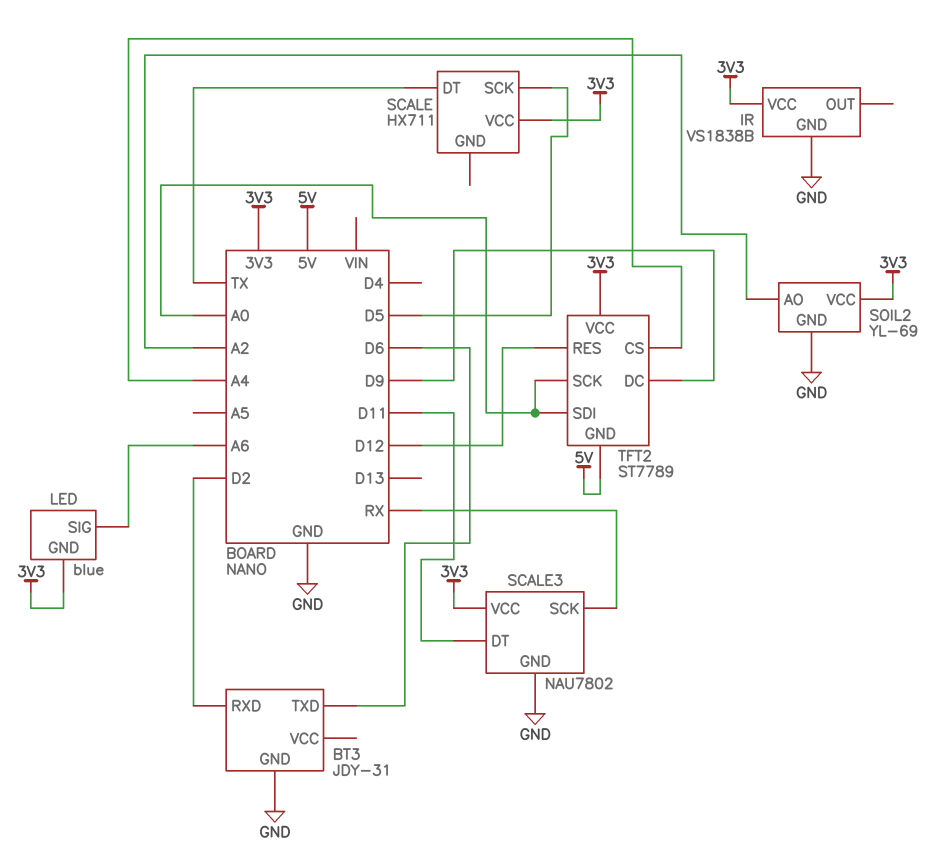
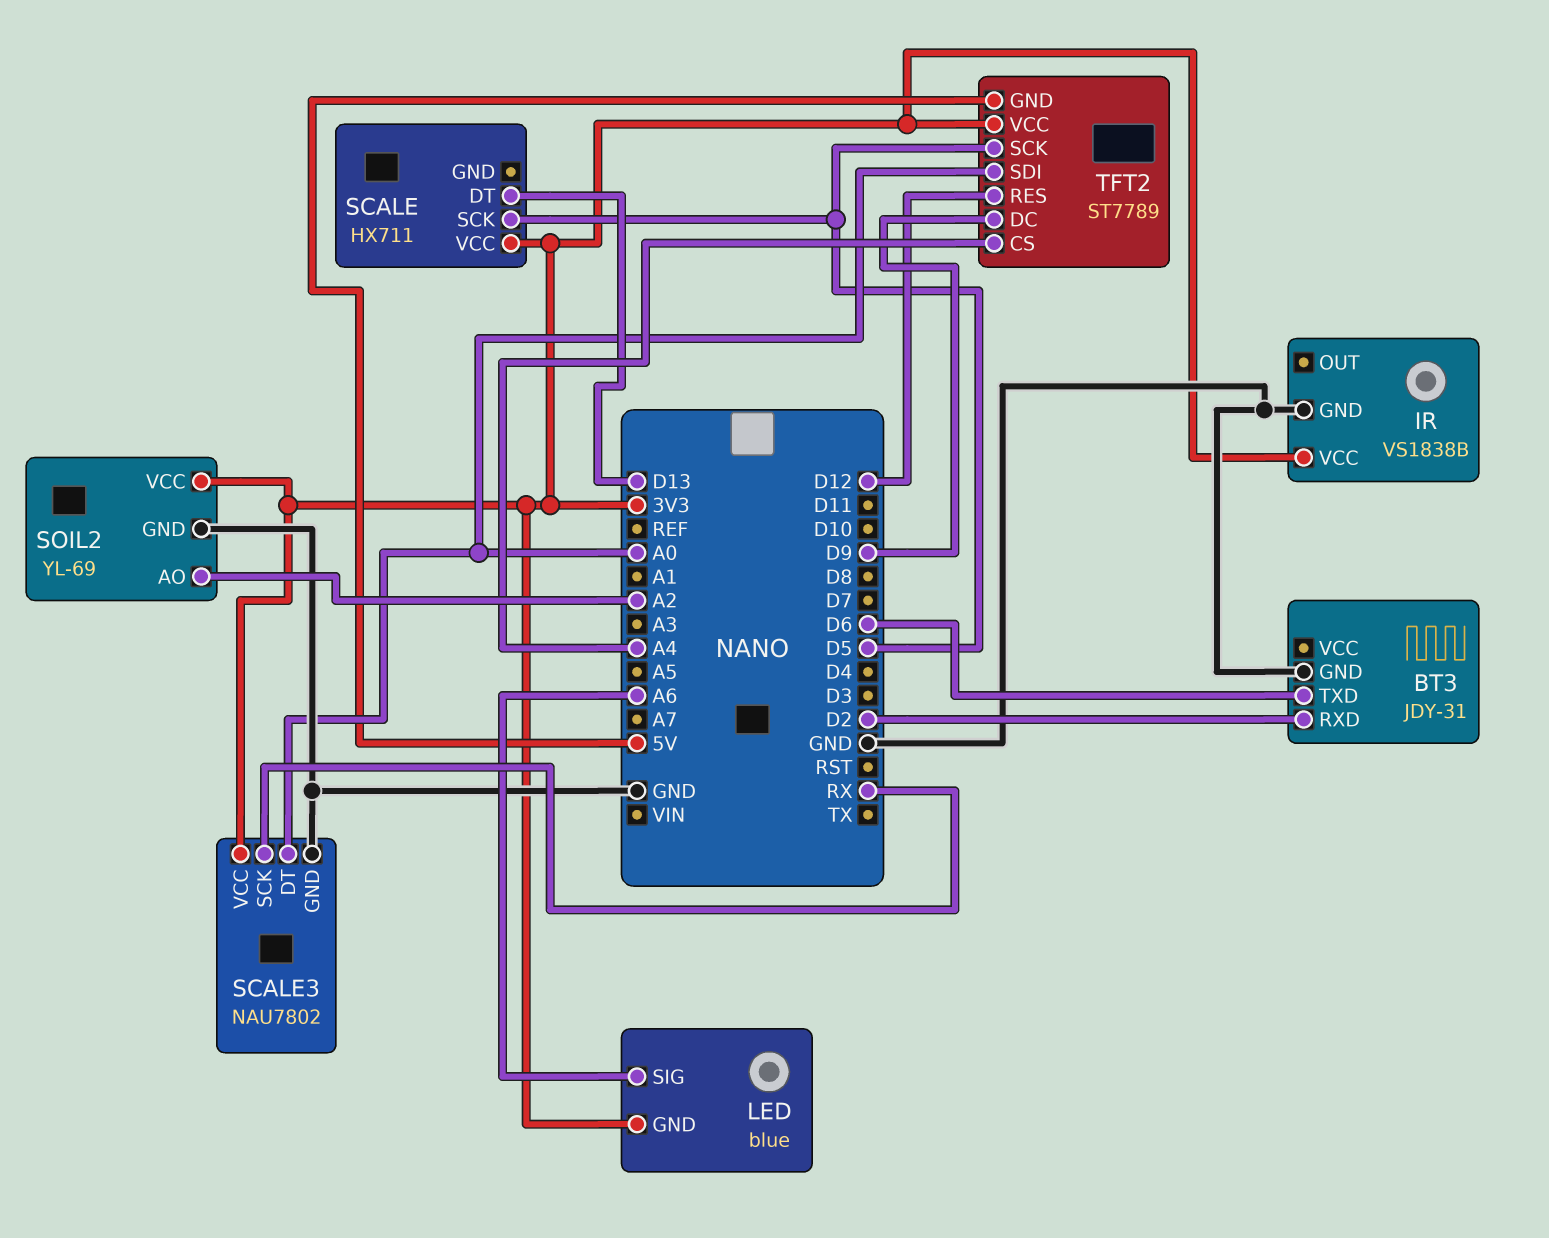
SCALE pin DT: TX -> D13
SCALE3 pin DT: D11 -> A0
TFT2 pin SCK: A0 -> D5

